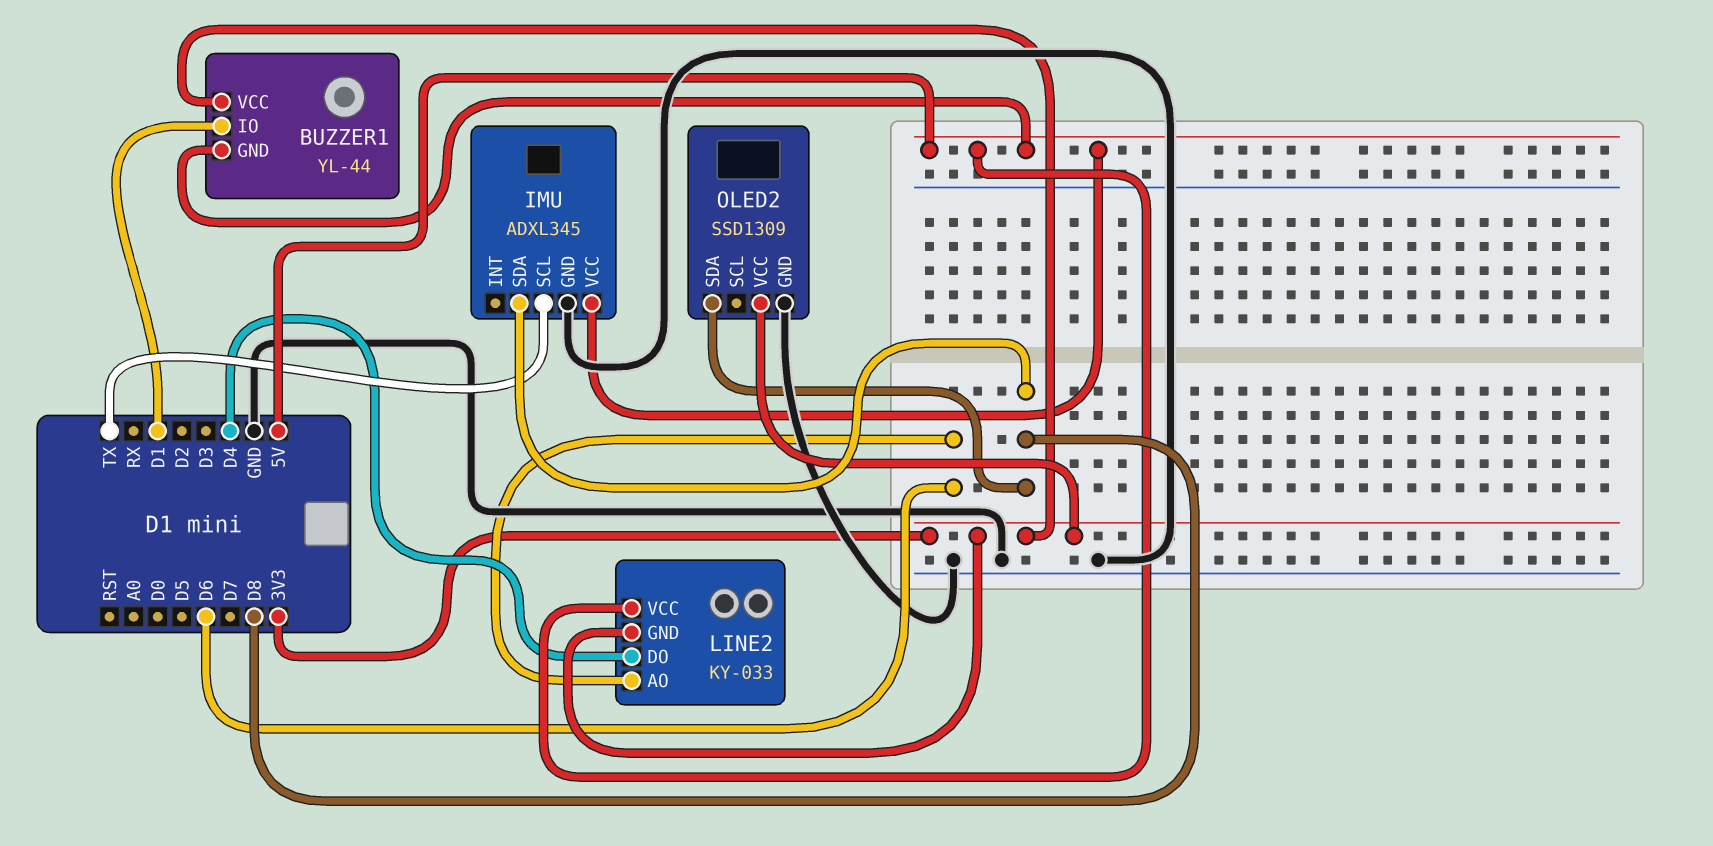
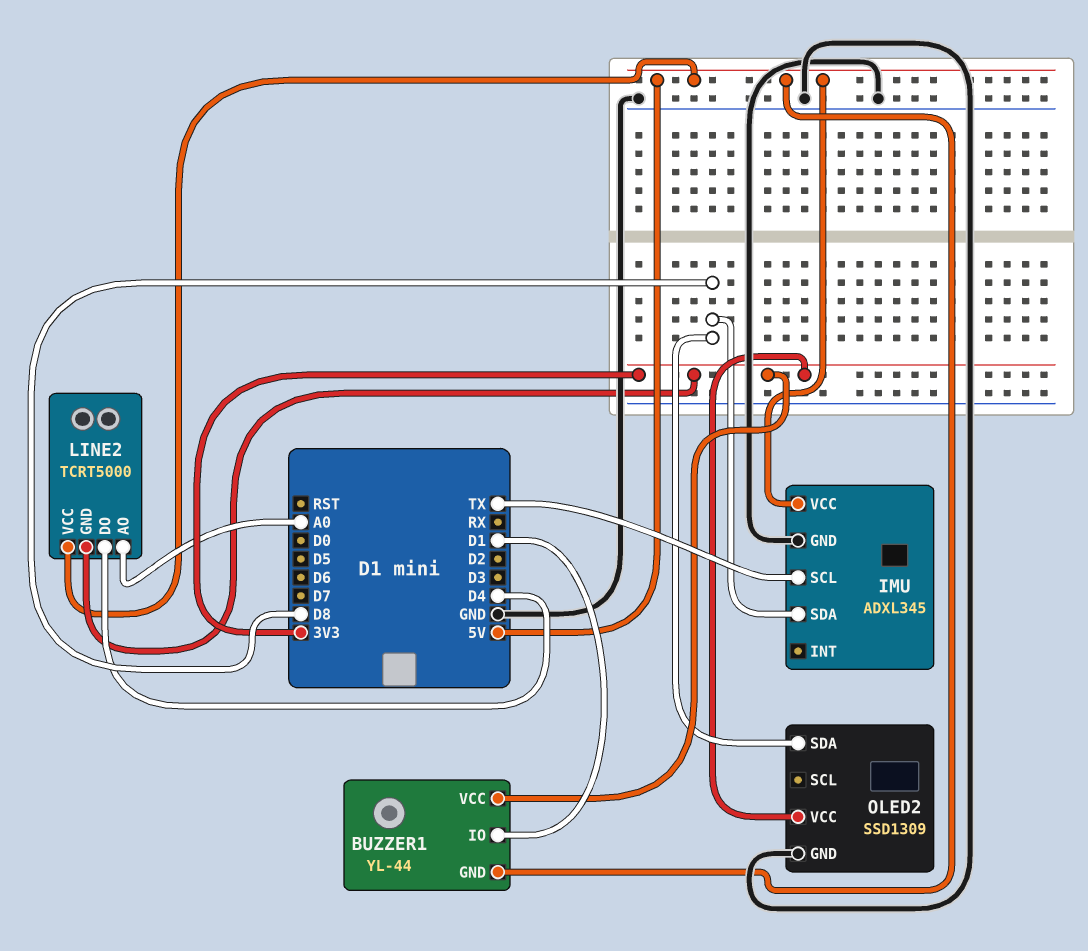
LINE2: KY-033 -> TCRT5000
LINE2 pin AO: D6 -> A0

